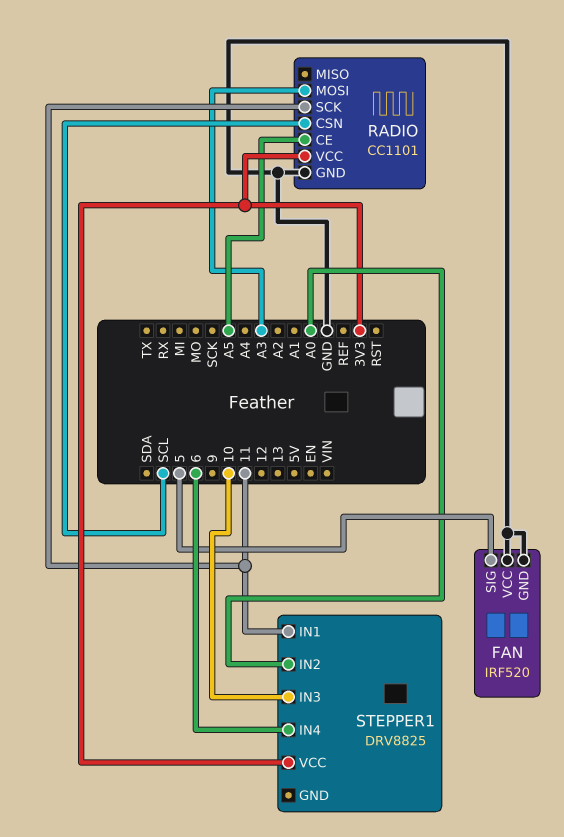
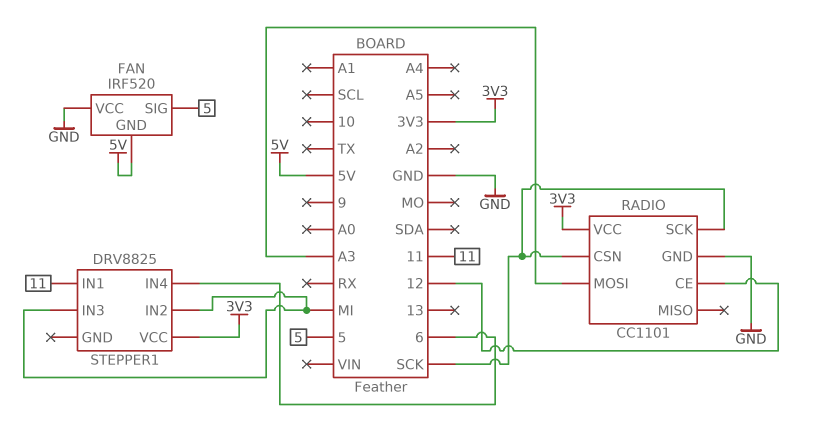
FAN pin GND: GND -> 5V
RADIO pin CE: A5 -> 12
RADIO pin CSN: SCL -> SCK
RADIO pin SCK: 11 -> SCK
STEPPER1 pin IN2: A0 -> MI
STEPPER1 pin IN3: 10 -> MI

